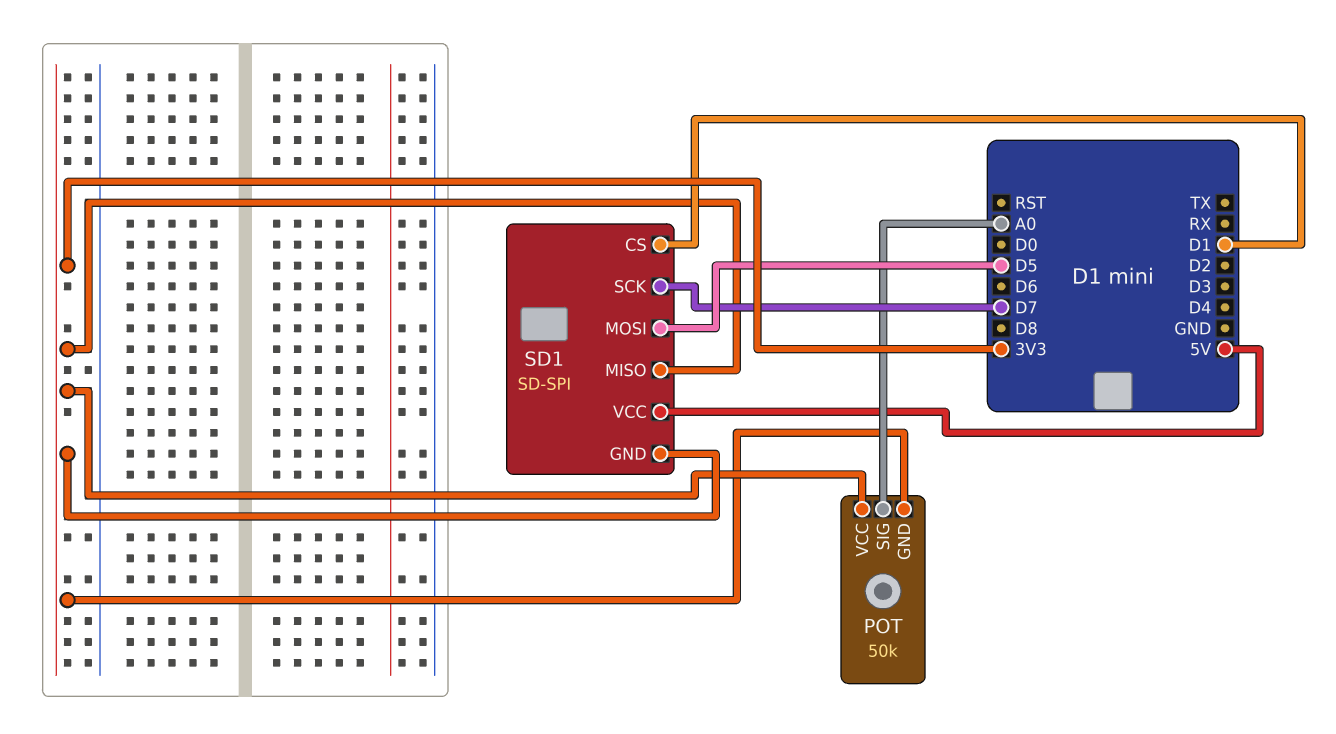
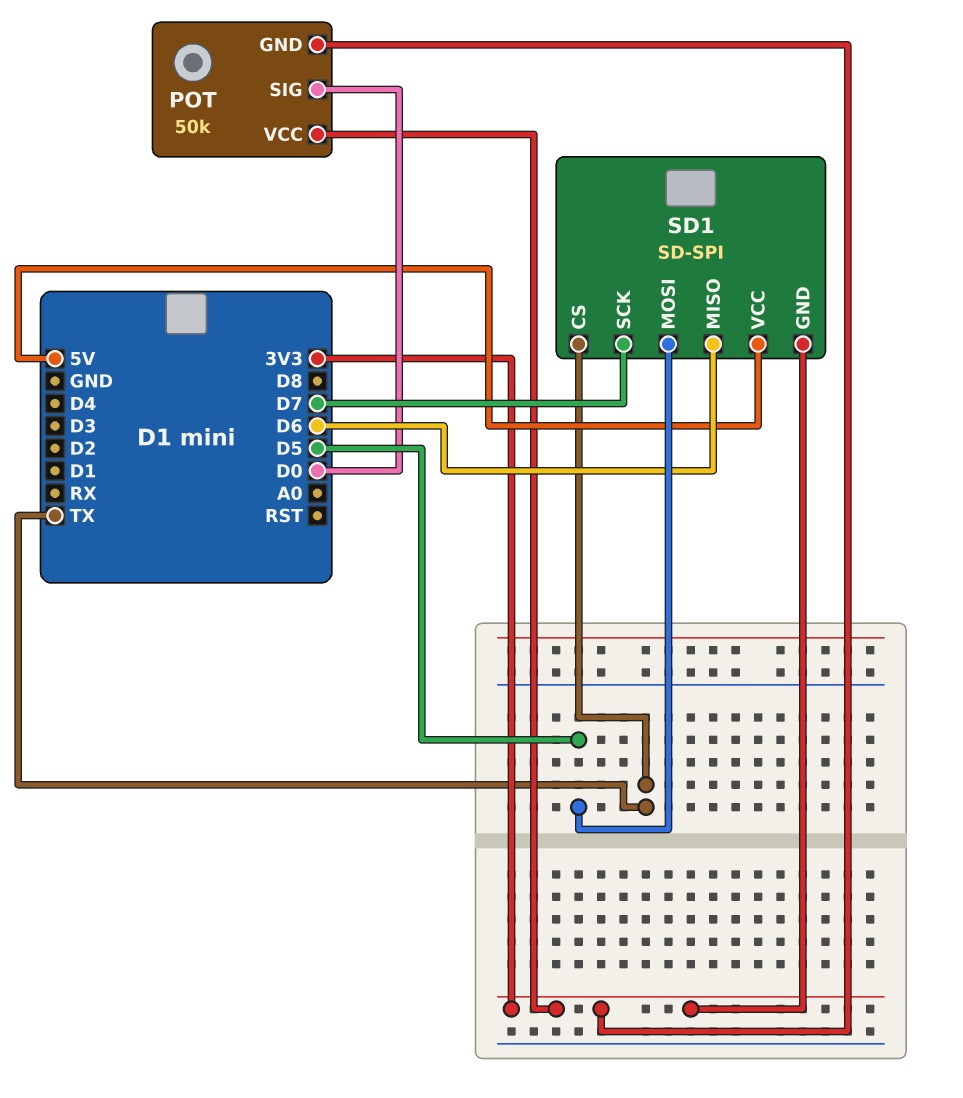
POT pin SIG: A0 -> D0
SD1 pin CS: D1 -> TX
SD1 pin MISO: 3V3 -> D6

